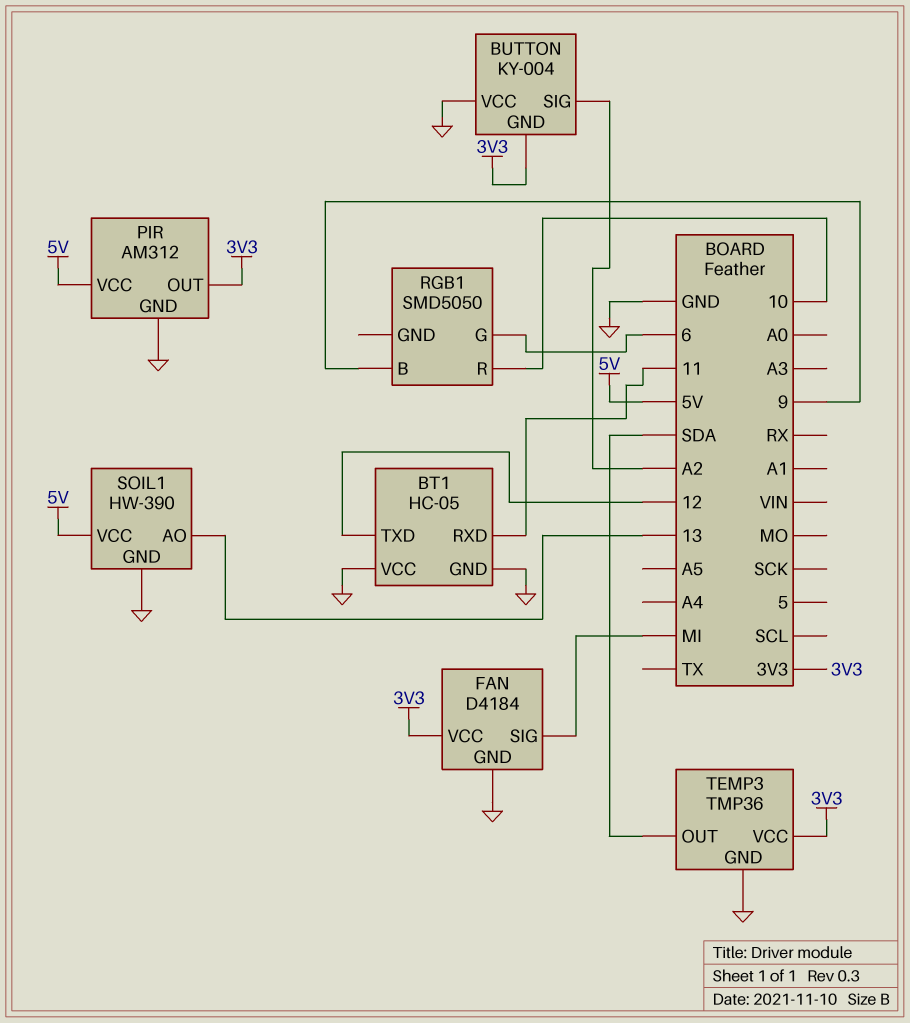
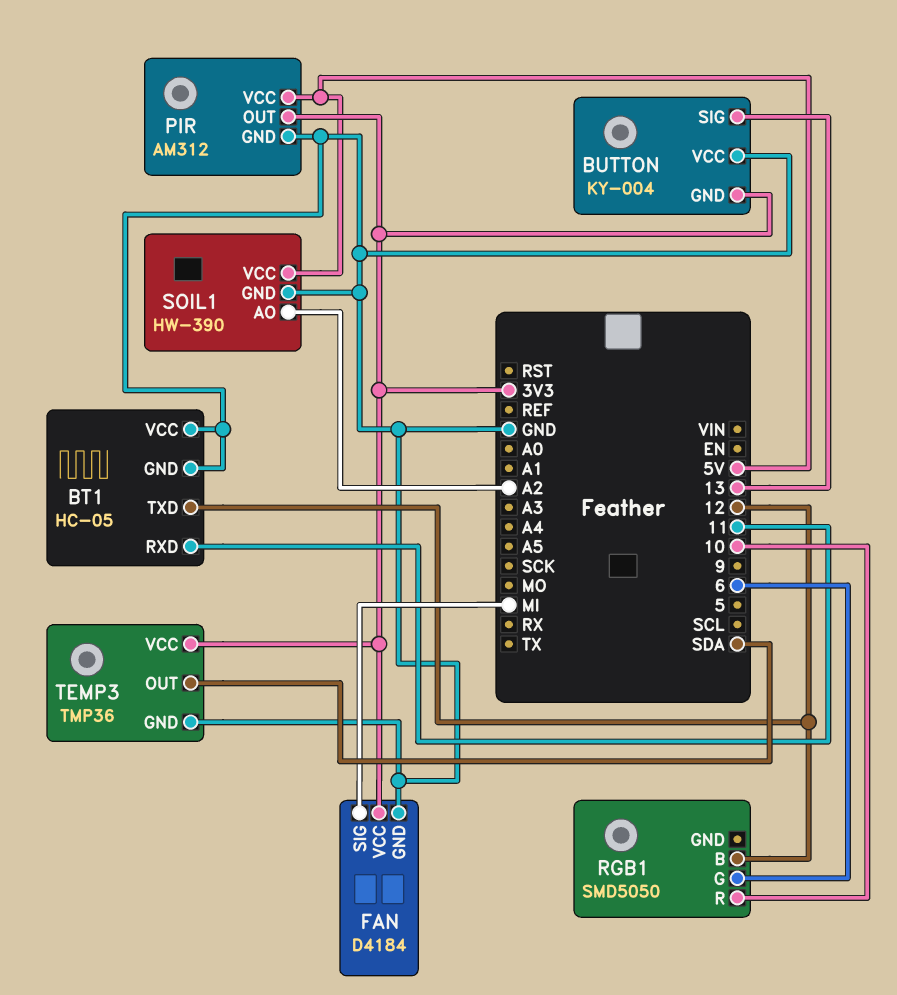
BUTTON pin SIG: A2 -> 13
RGB1 pin B: 9 -> 12
SOIL1 pin AO: 13 -> A2

